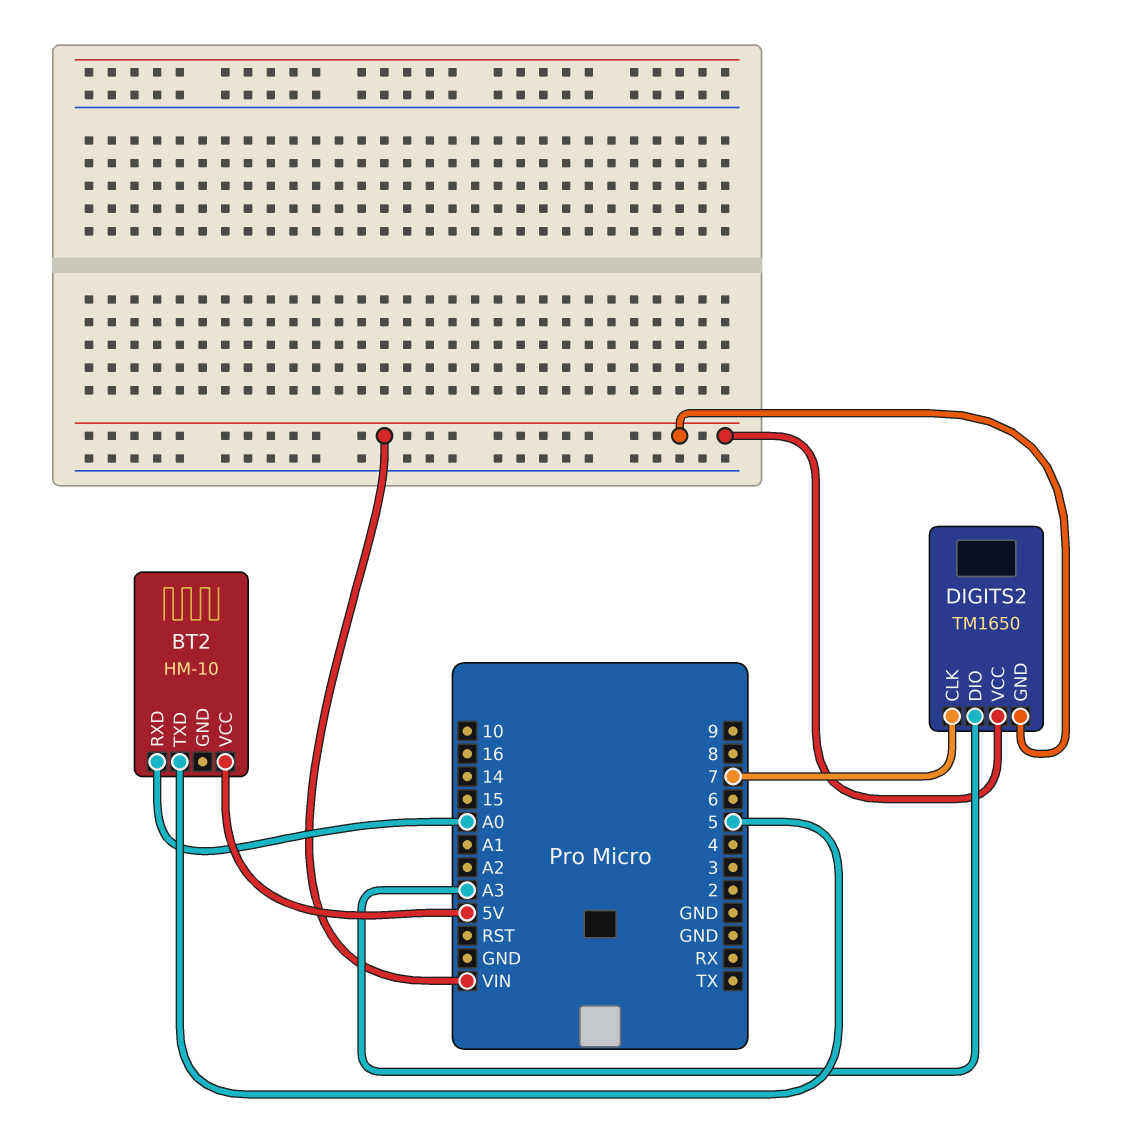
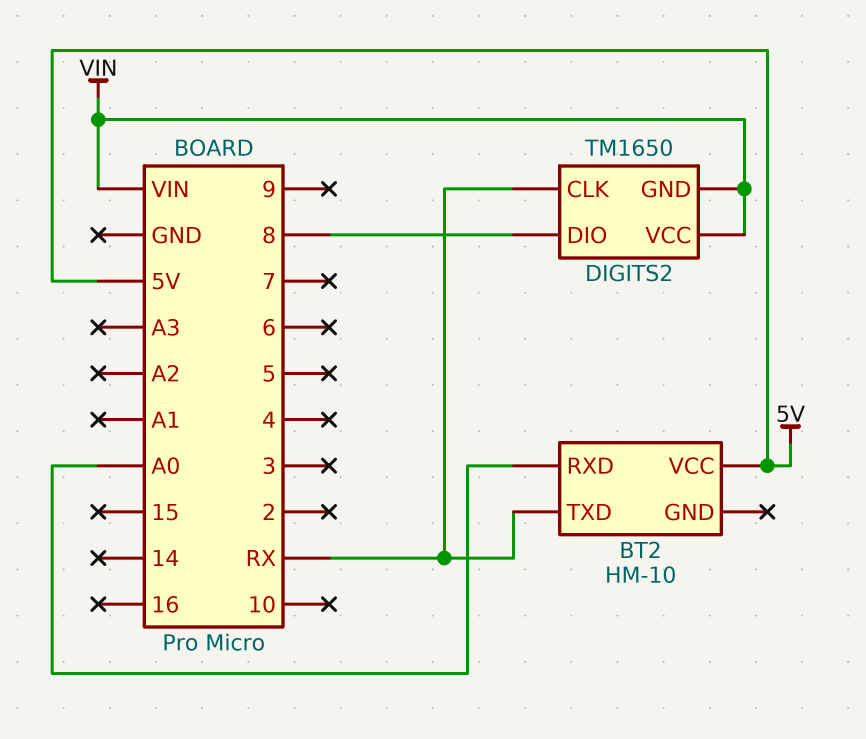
BT2 pin TXD: 5 -> RX
DIGITS2 pin CLK: 7 -> RX
DIGITS2 pin DIO: A3 -> 8

